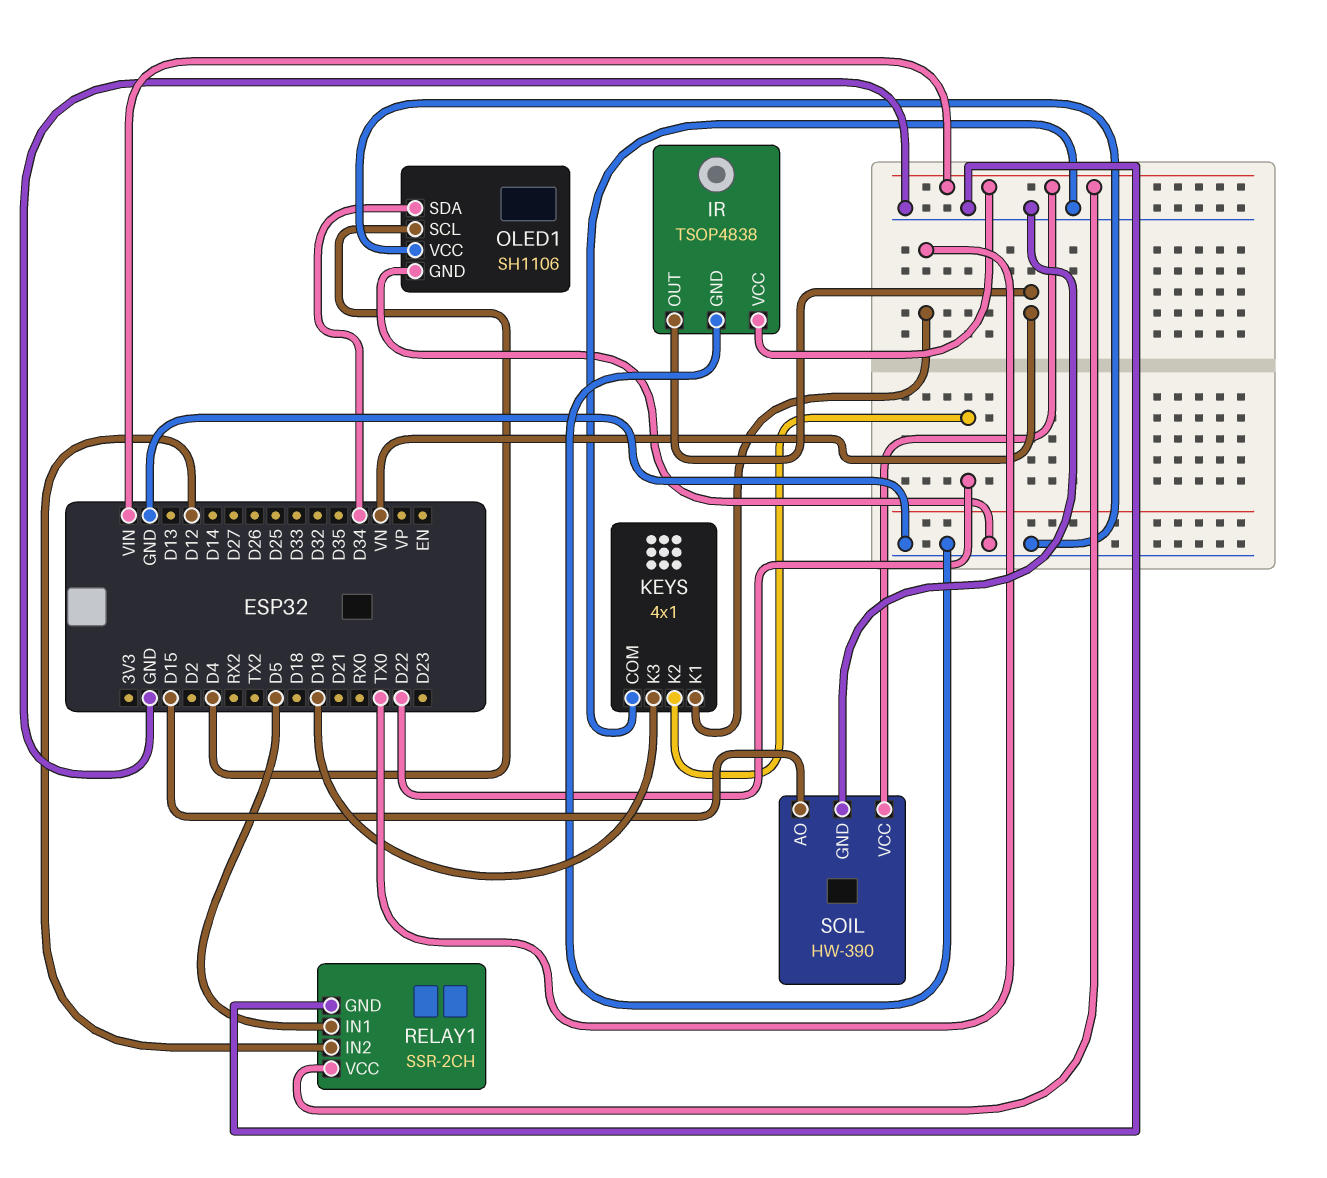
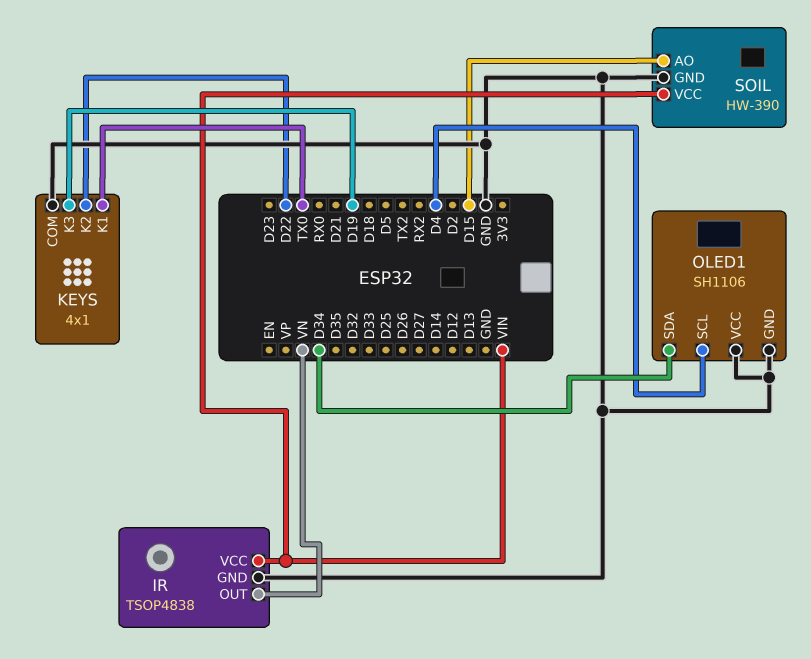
RELAY1: SSR-2CH -> none
RELAY1 pin GND: GND -> none
RELAY1 pin IN1: D5 -> none
RELAY1 pin IN2: D12 -> none
RELAY1 pin VCC: VIN -> none

